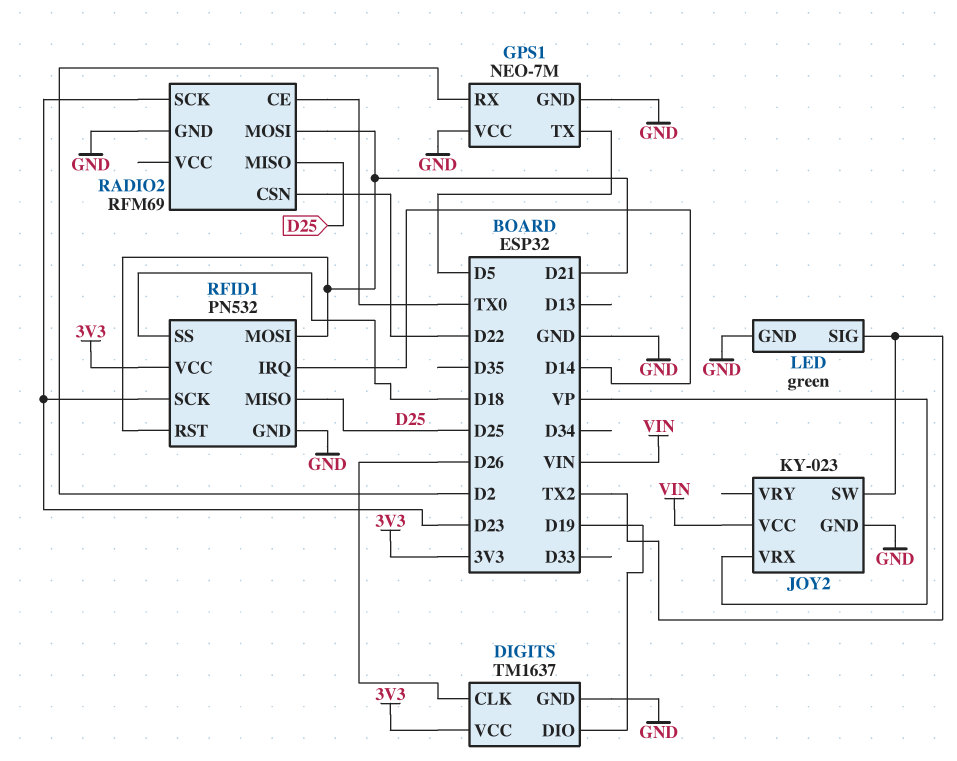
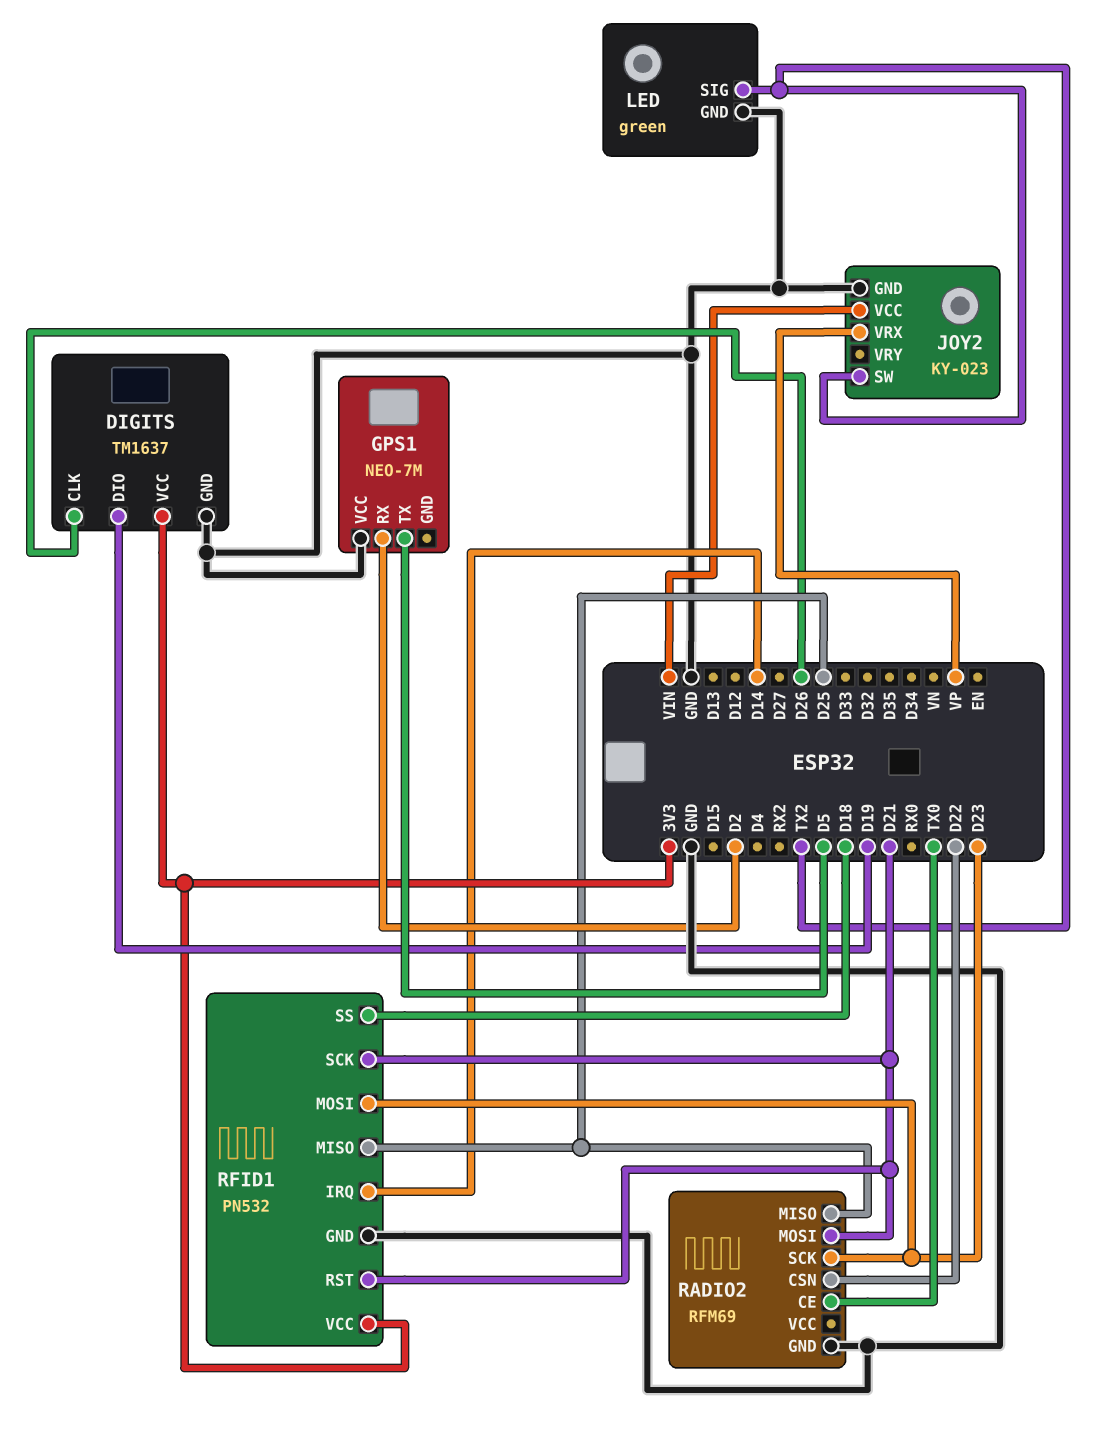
GPS1 pin GND: GND -> none
RFID1 pin MOSI: D21 -> D23
RFID1 pin SCK: D23 -> D21

